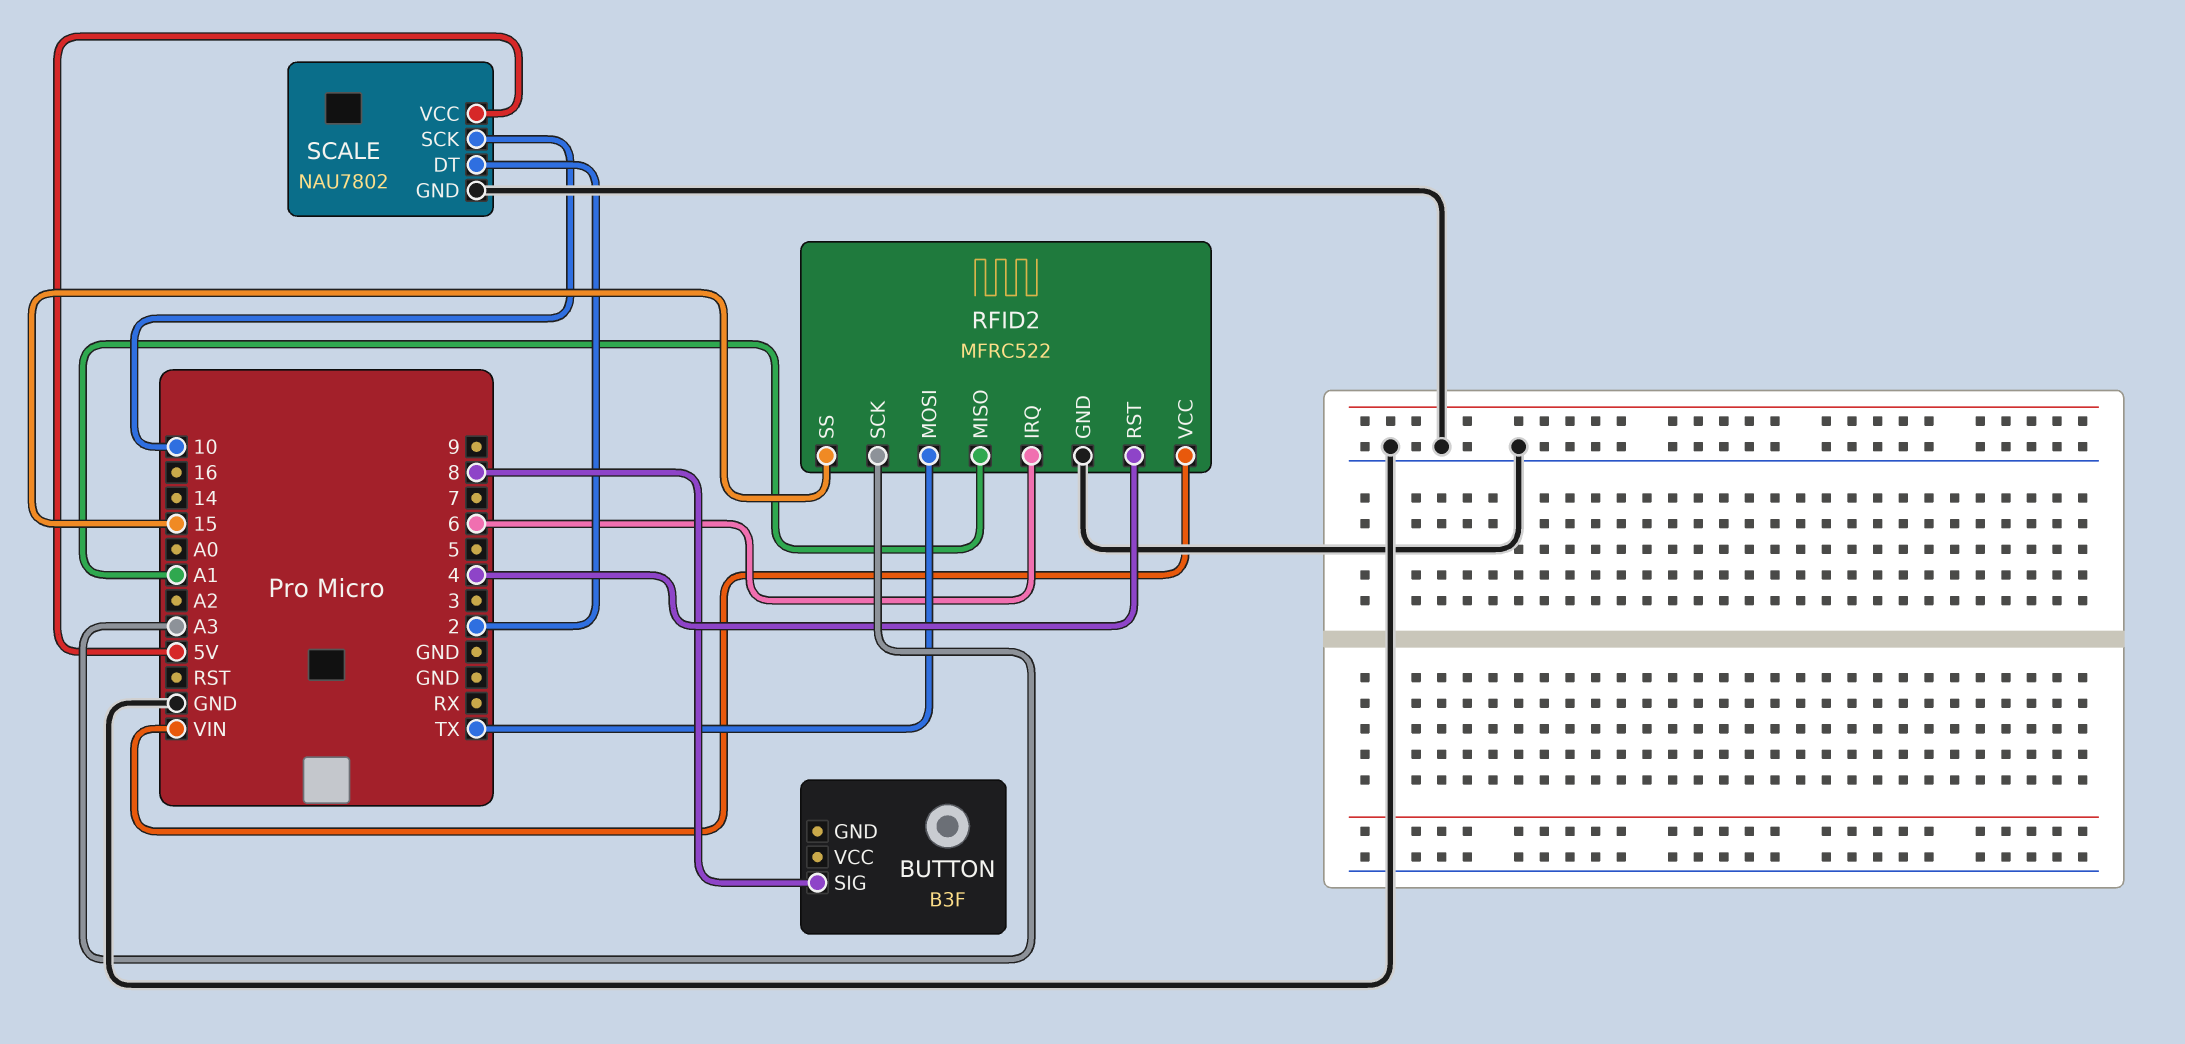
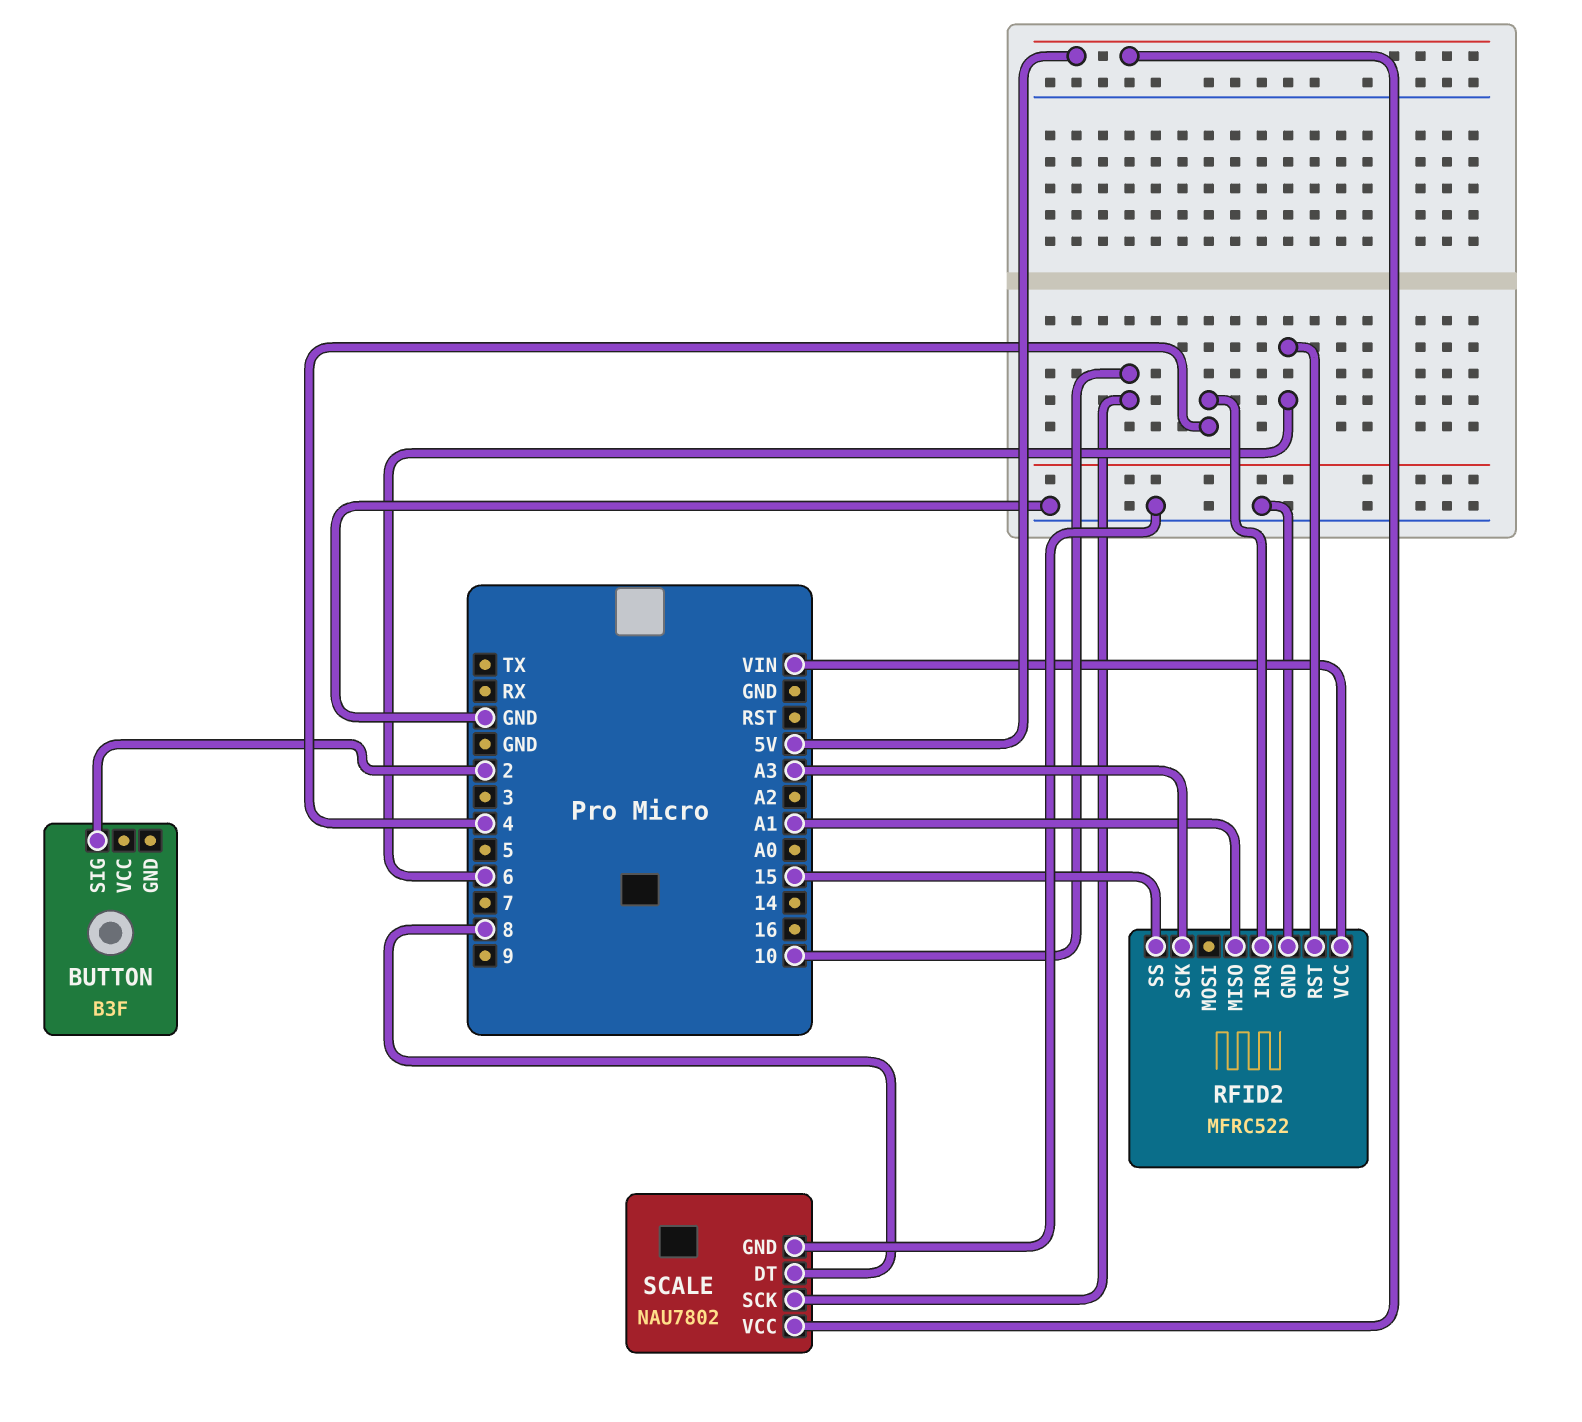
BUTTON pin SIG: 8 -> 2
RFID2 pin IRQ: 6 -> 4
RFID2 pin MOSI: TX -> none
RFID2 pin RST: 4 -> 6
SCALE pin DT: 2 -> 8

